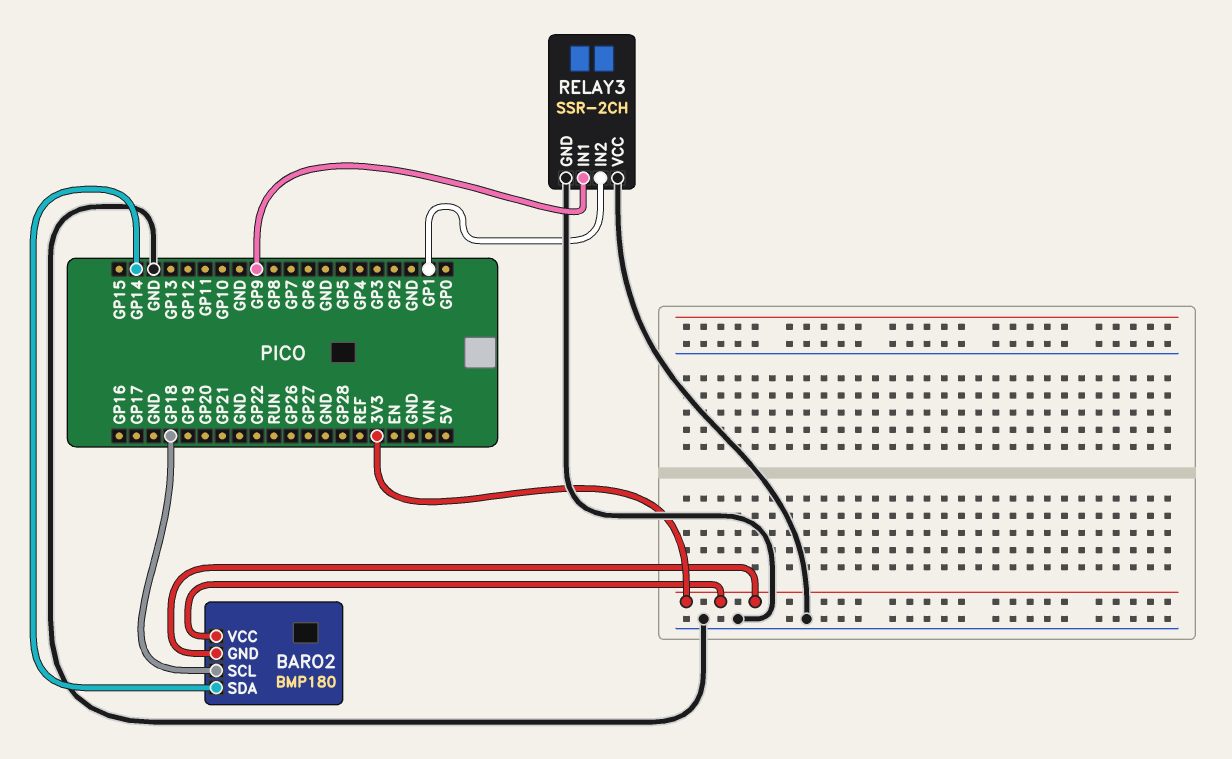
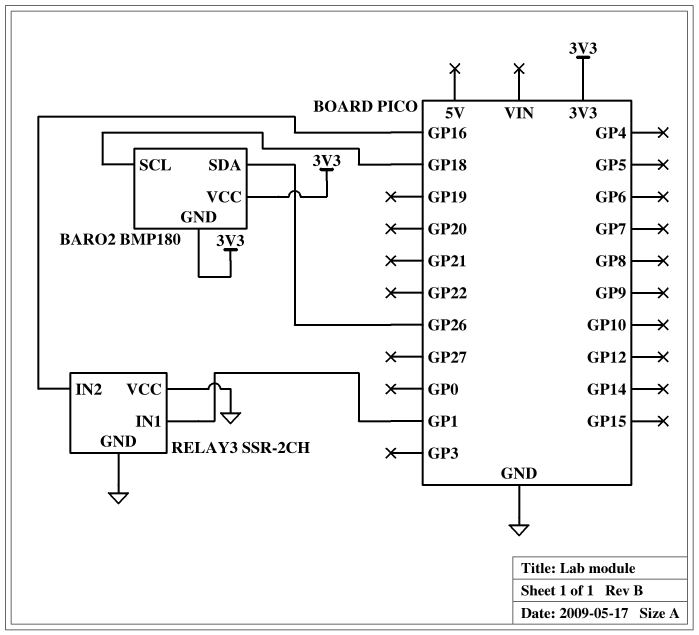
BARO2 pin SDA: GP14 -> GP26
RELAY3 pin IN1: GP9 -> GP1
RELAY3 pin IN2: GP1 -> GP16

